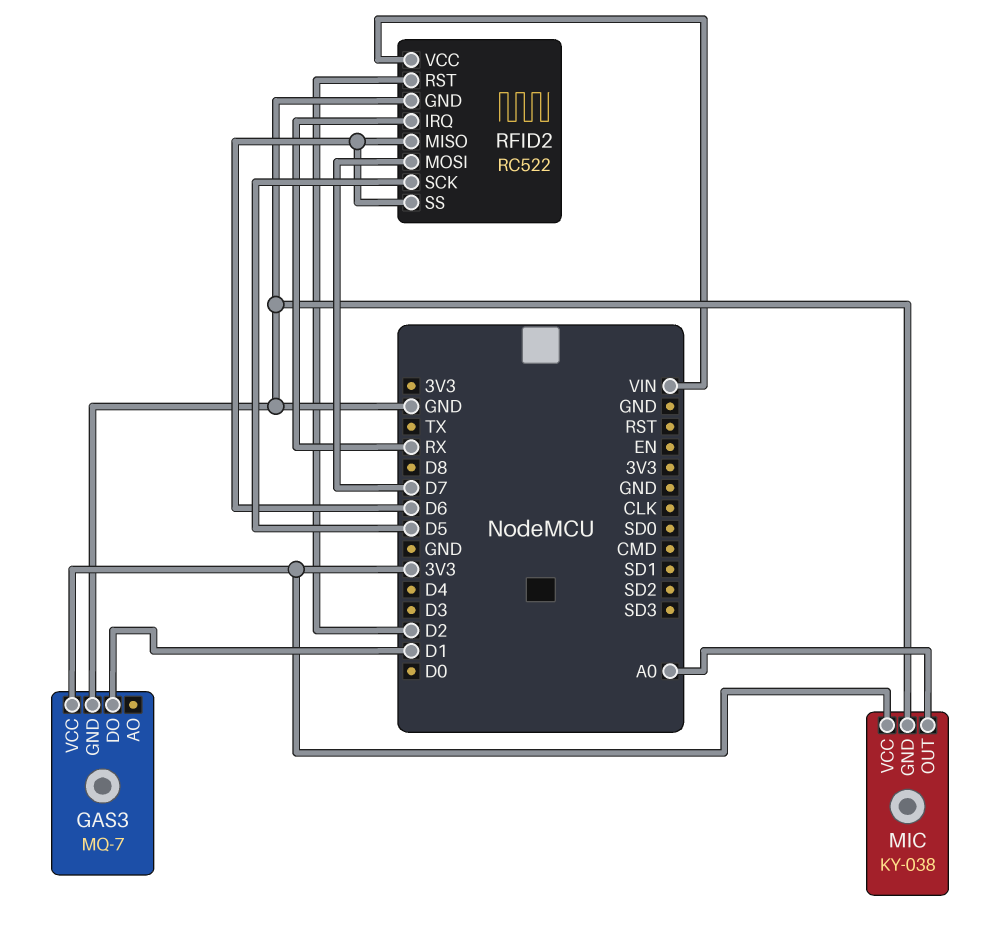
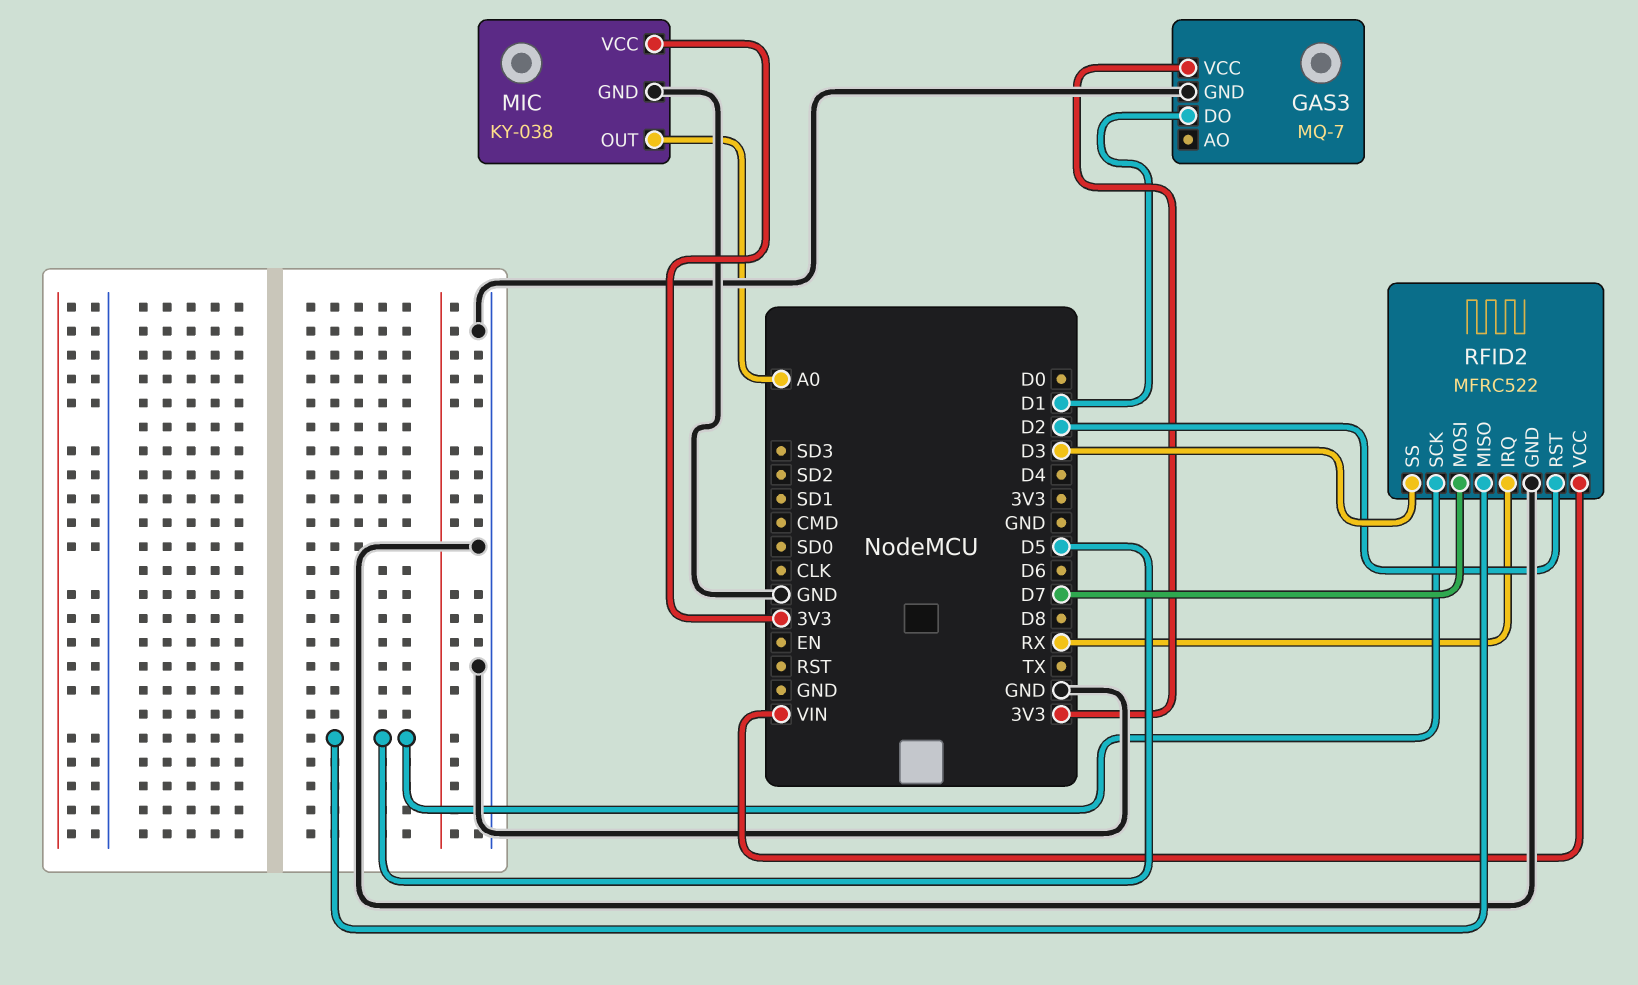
RFID2: RC522 -> MFRC522
RFID2 pin MISO: D6 -> D5
RFID2 pin SS: D6 -> D3

